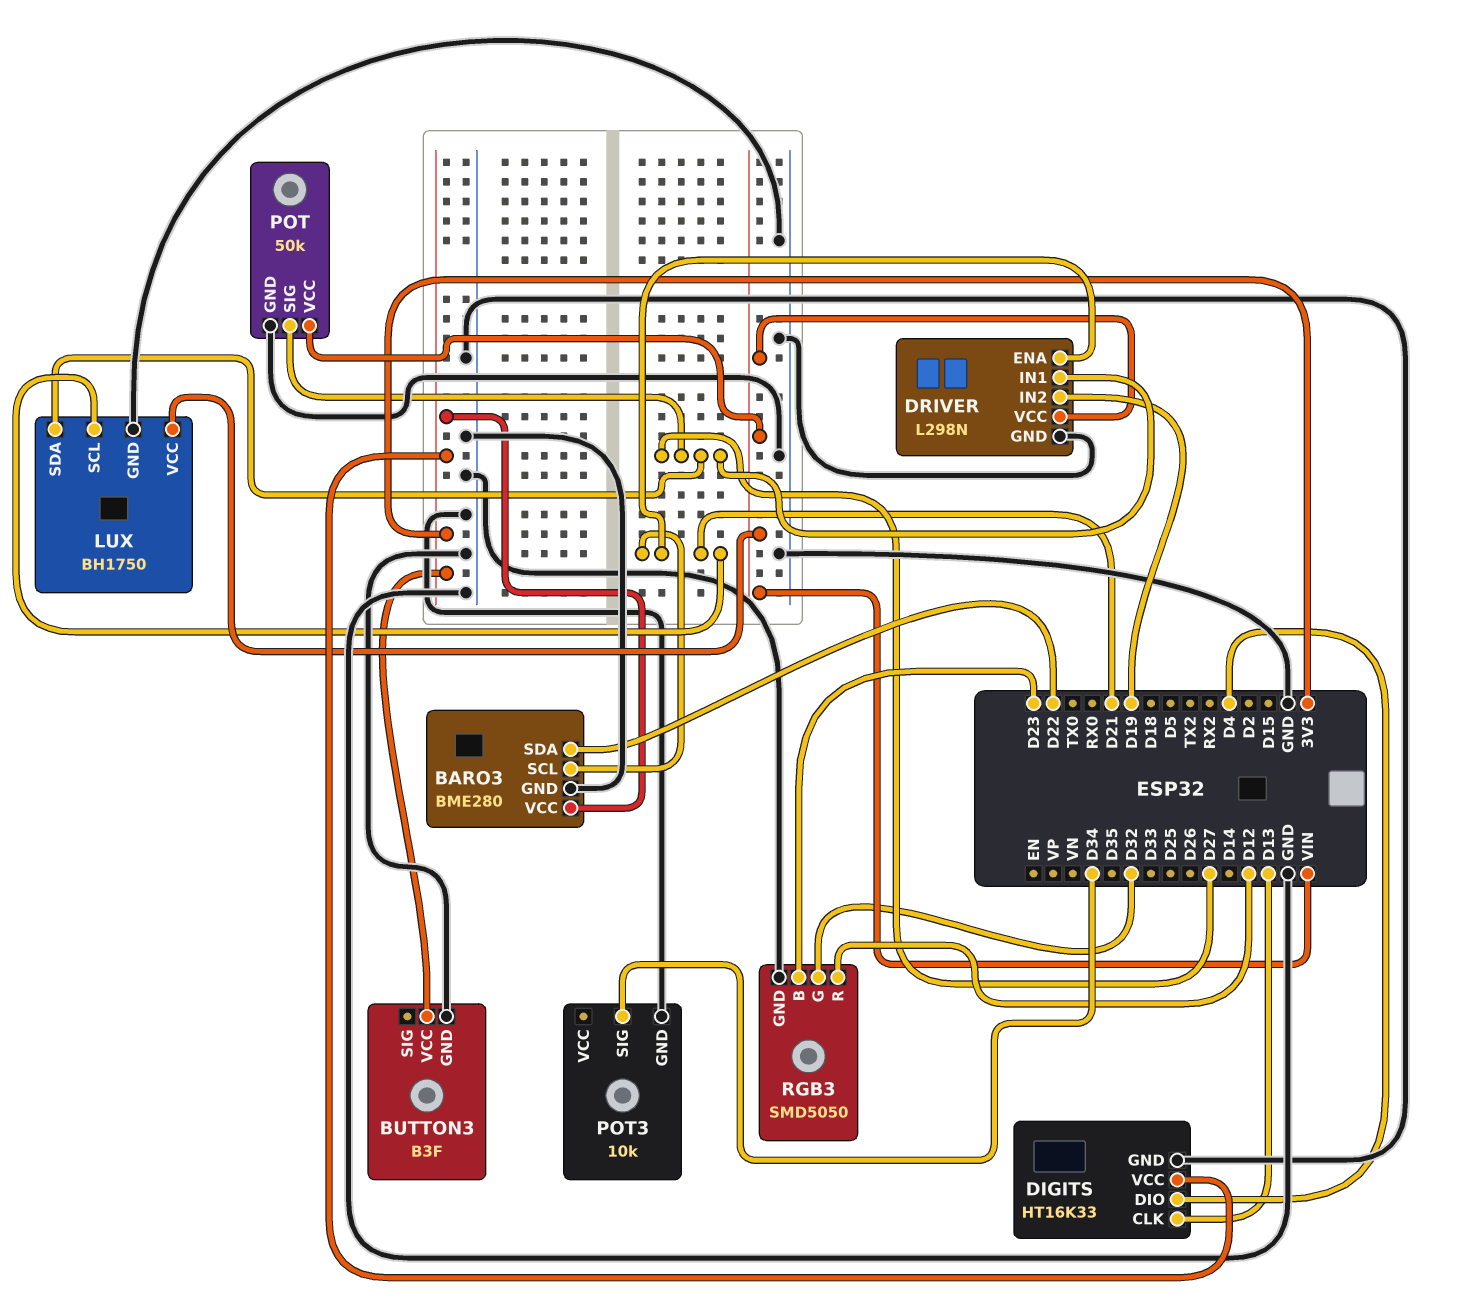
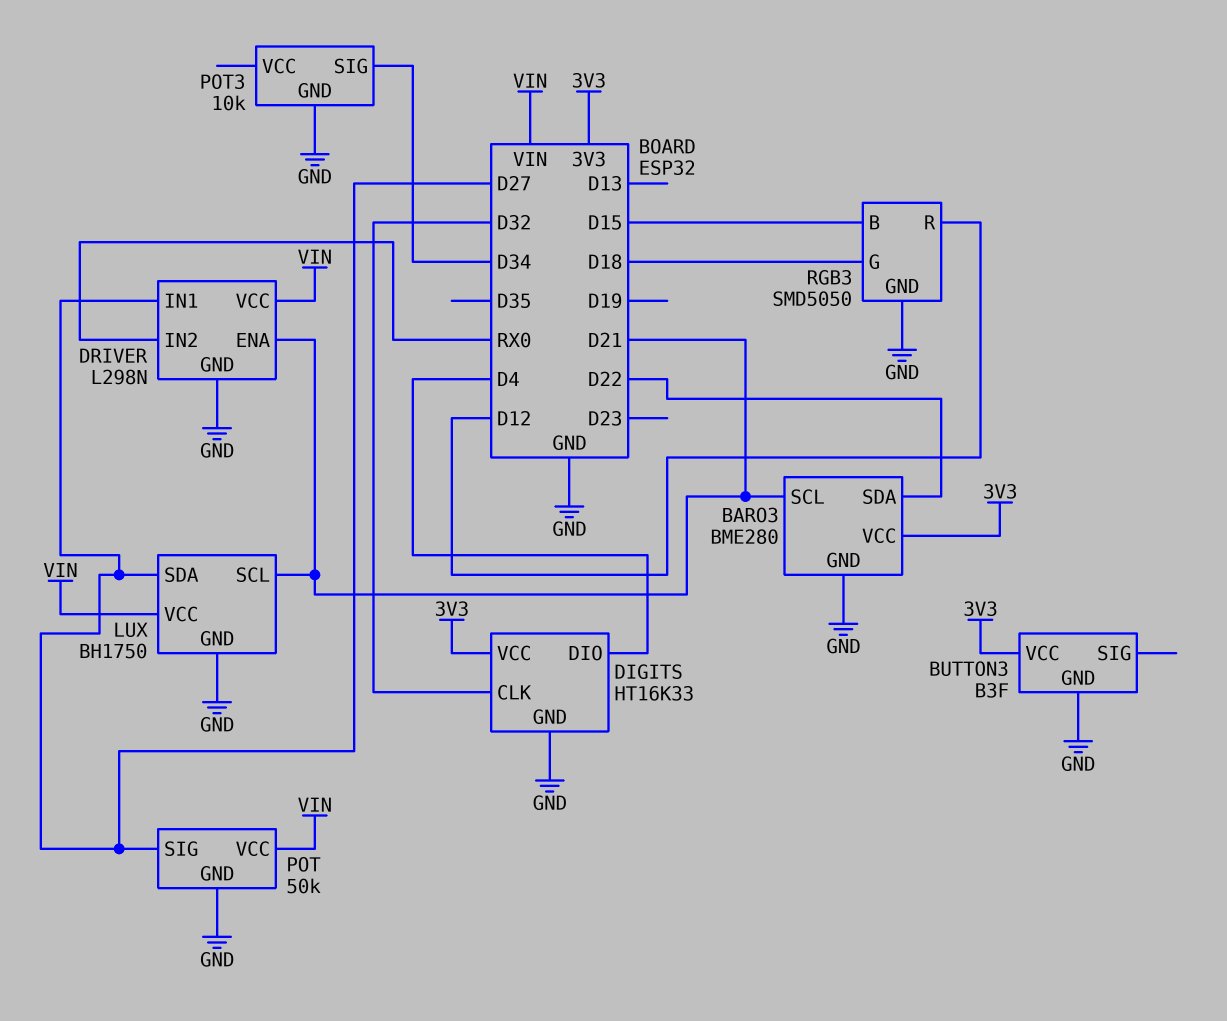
DIGITS pin CLK: D13 -> D32
DRIVER pin IN2: D19 -> RX0
RGB3 pin B: D23 -> D15
RGB3 pin G: D32 -> D18

